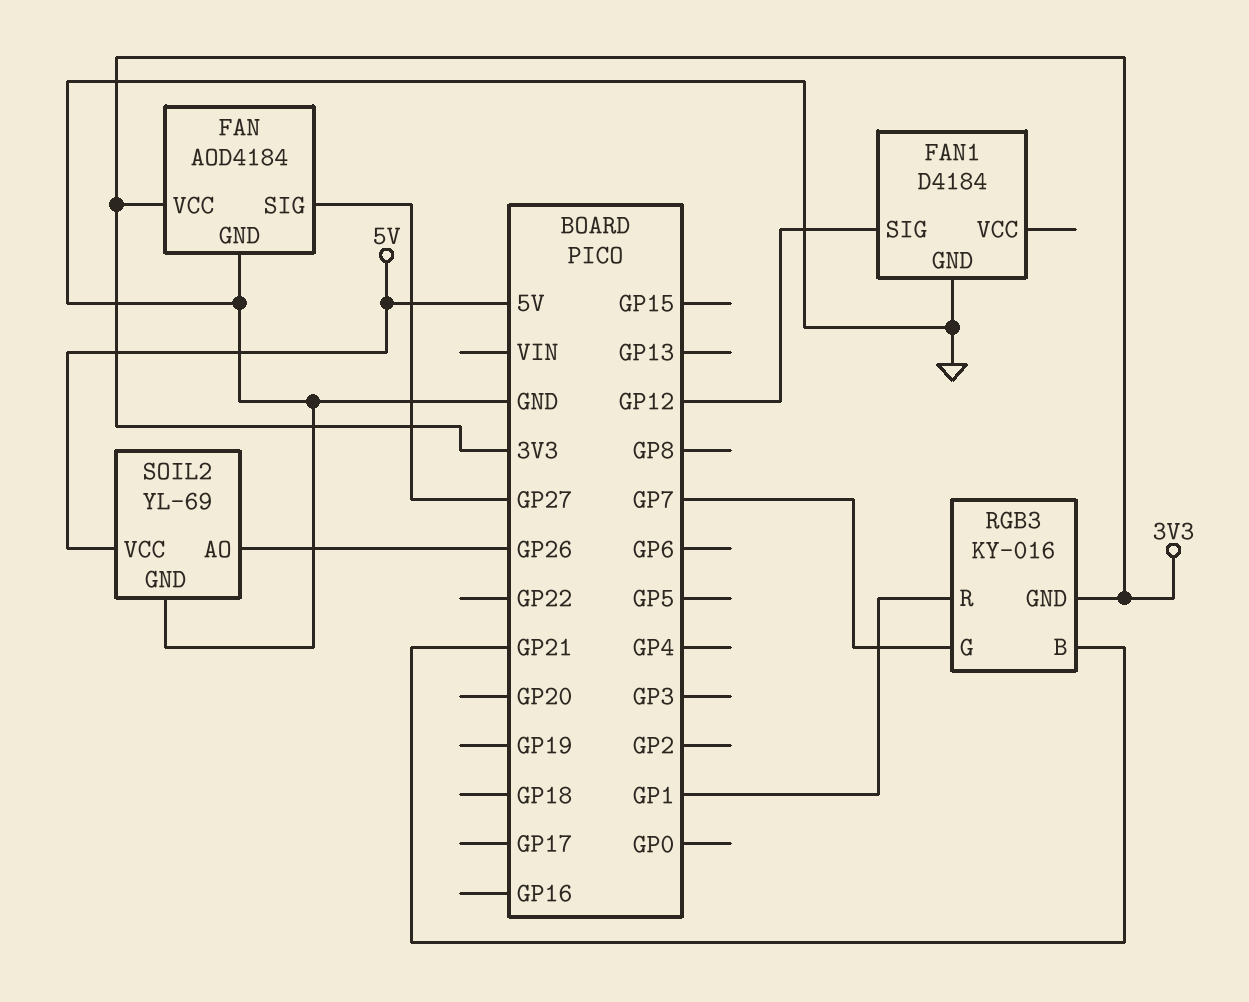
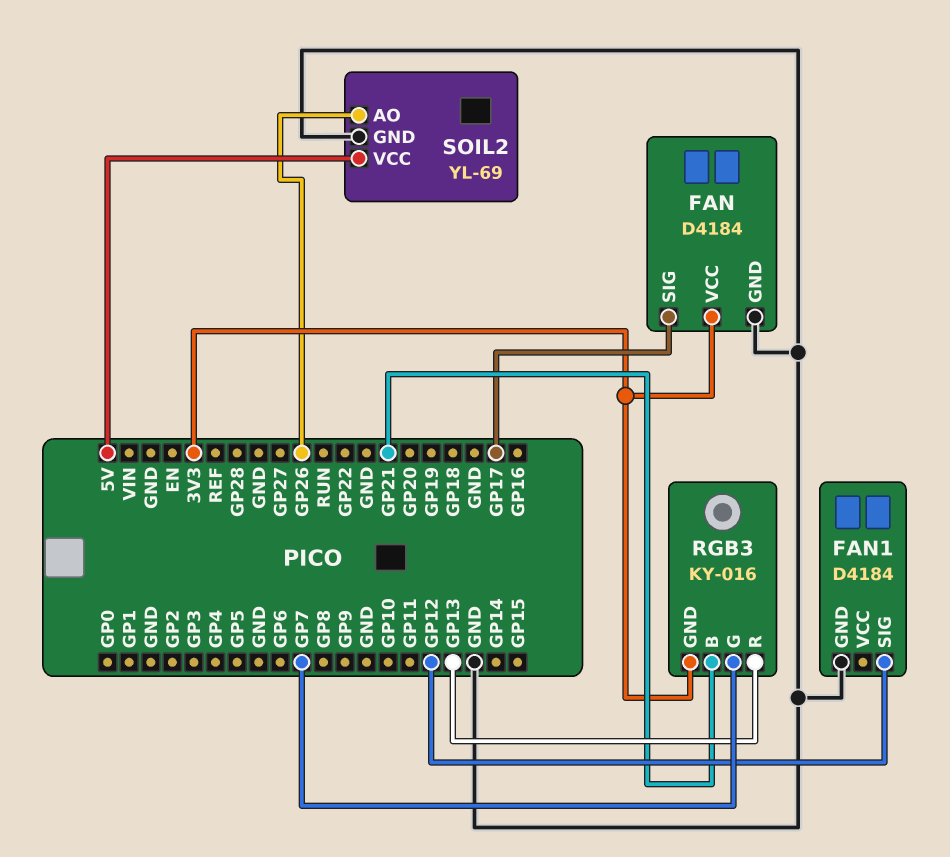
FAN: AOD4184 -> D4184
FAN pin SIG: GP27 -> GP17
RGB3 pin R: GP1 -> GP13

